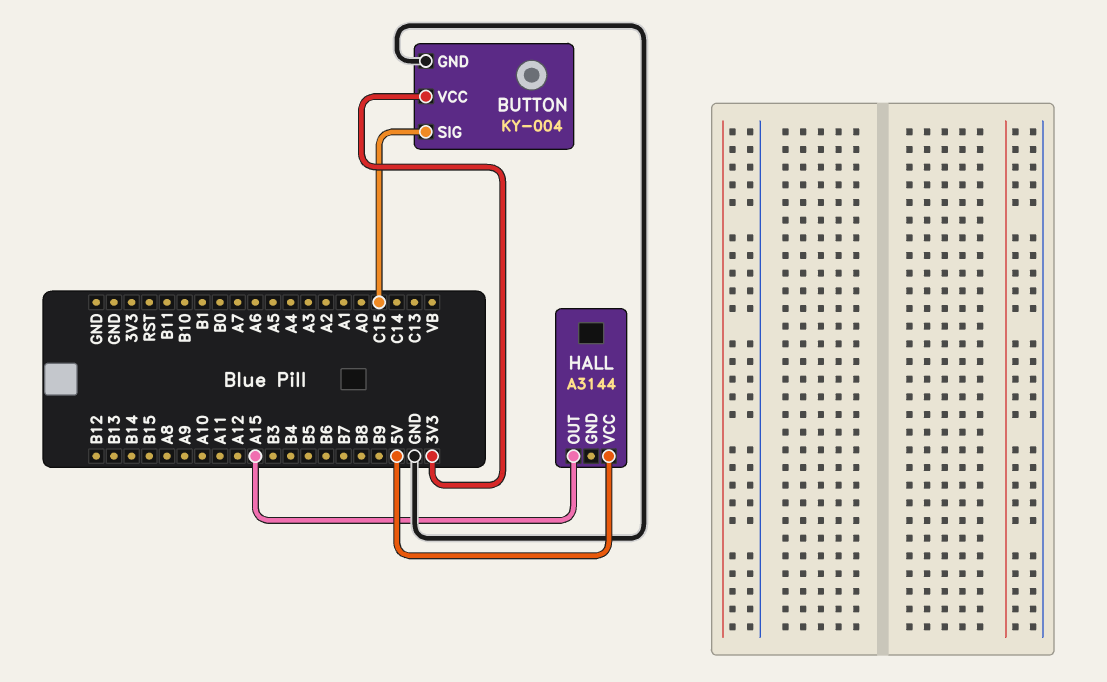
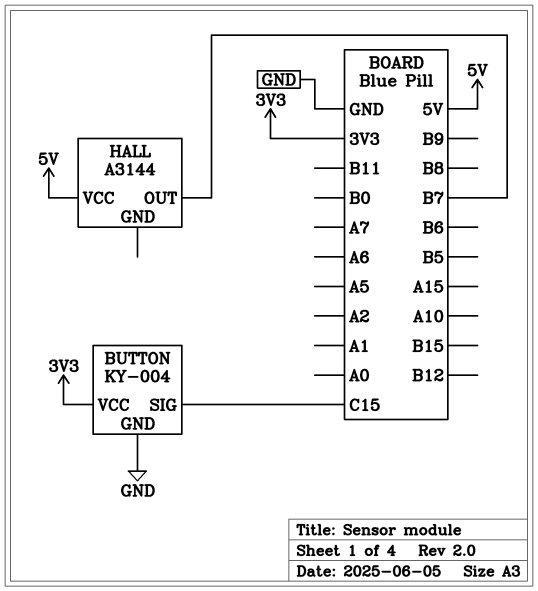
HALL pin OUT: A15 -> B7

